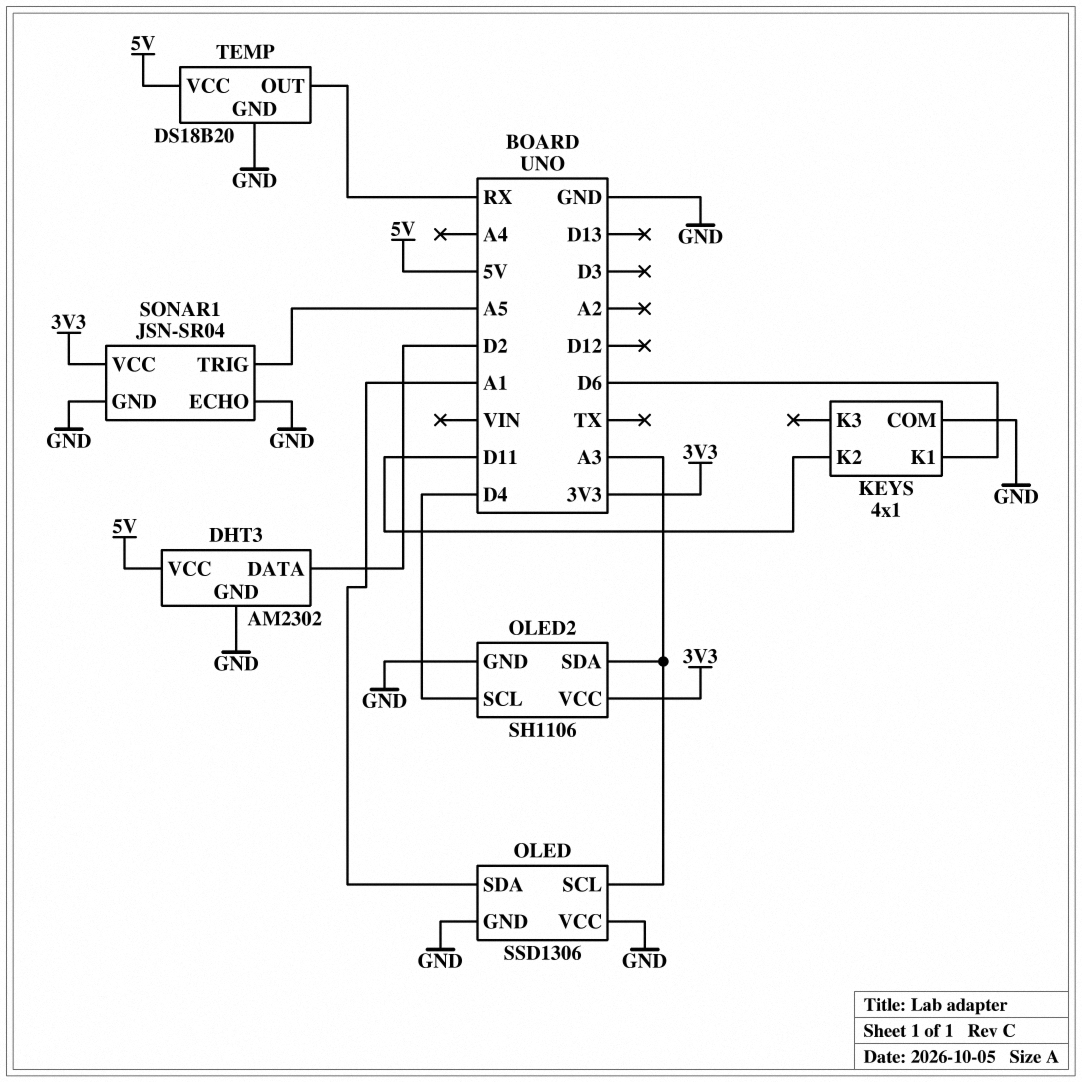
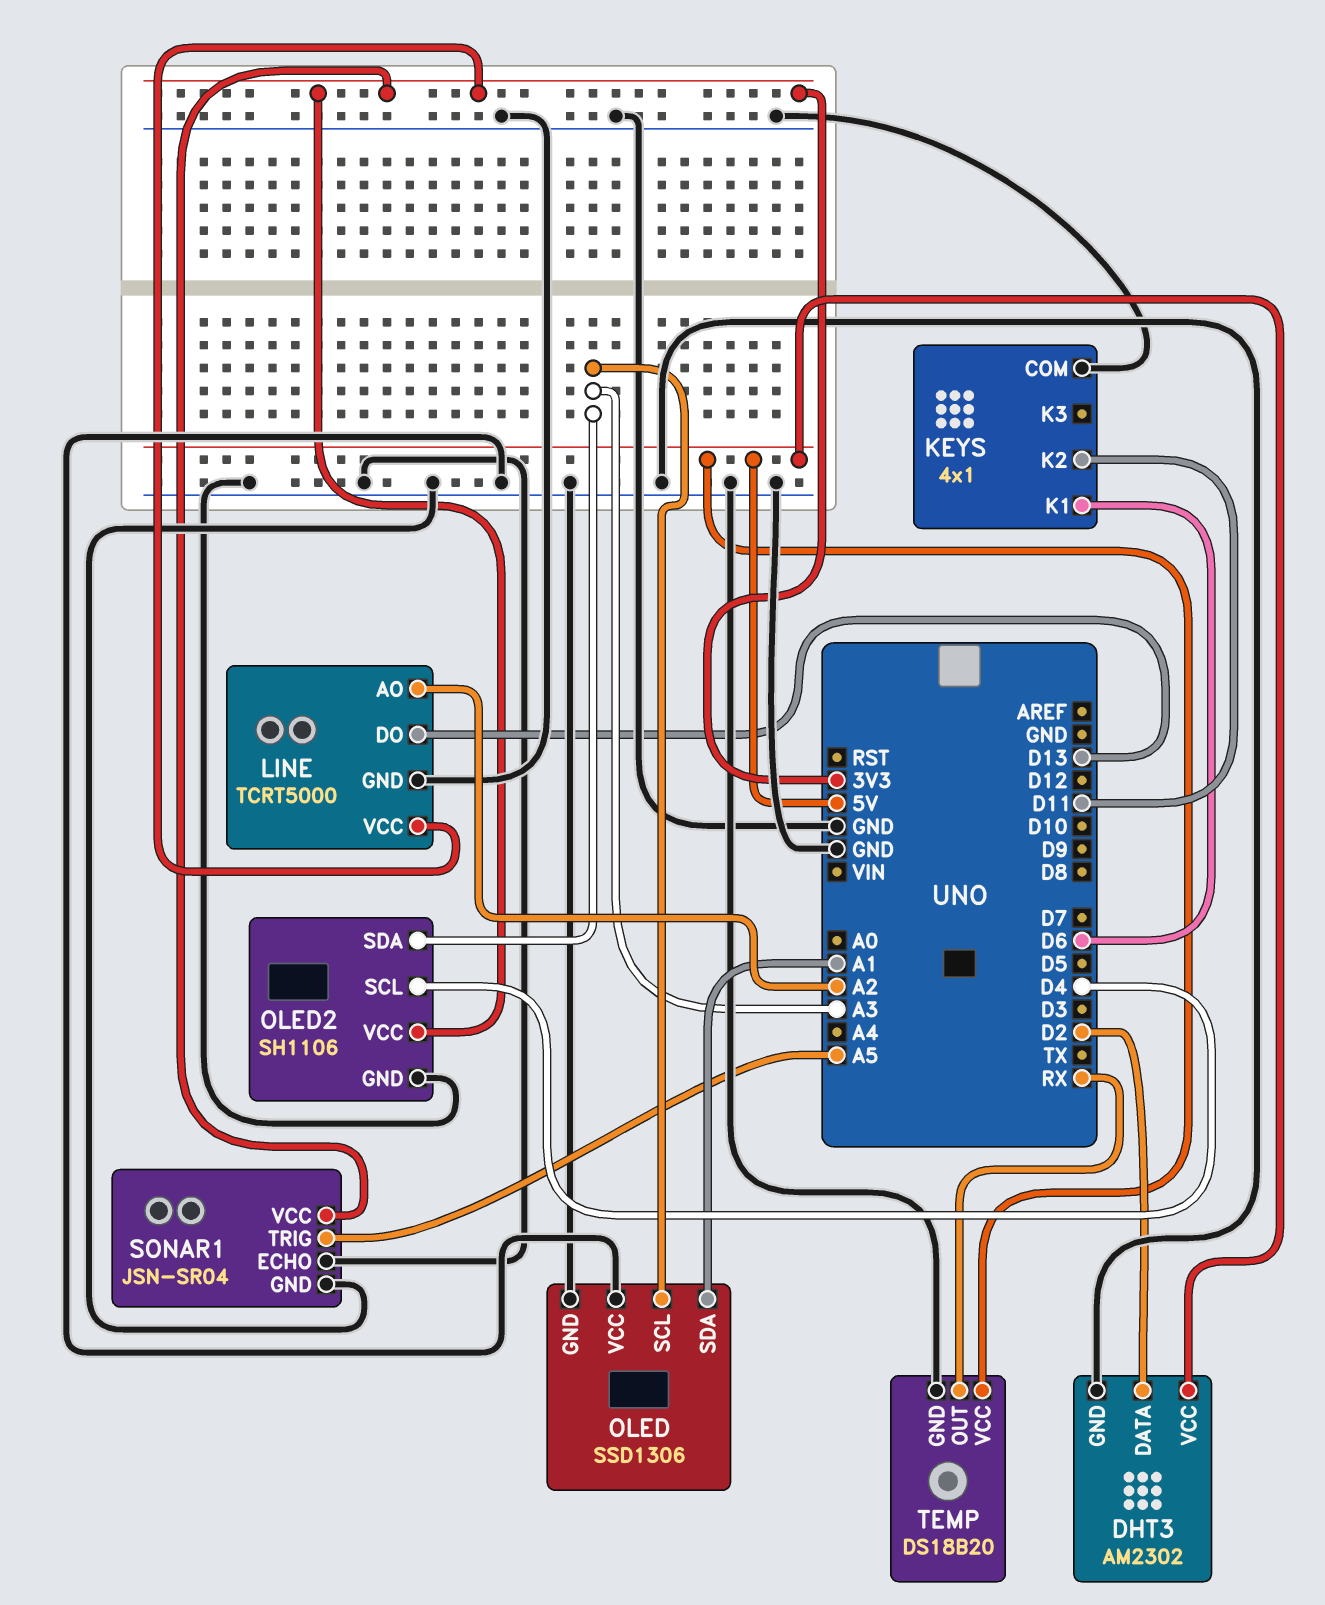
LINE: none -> TCRT5000
LINE pin AO: none -> A2
LINE pin DO: none -> D13
LINE pin GND: none -> GND
LINE pin VCC: none -> 3V3

